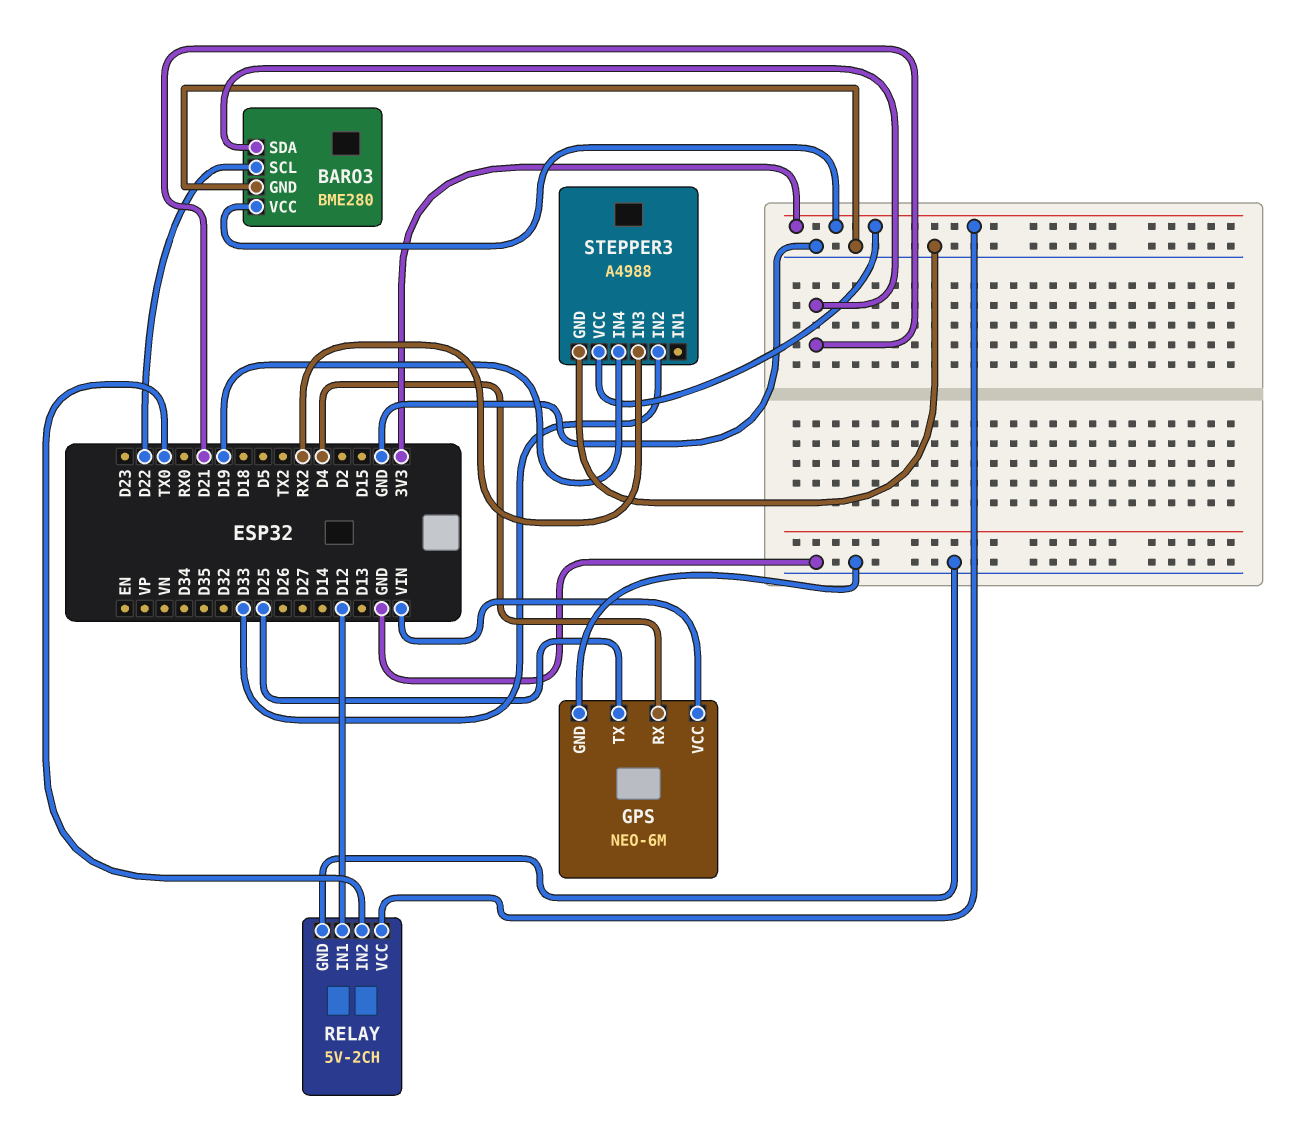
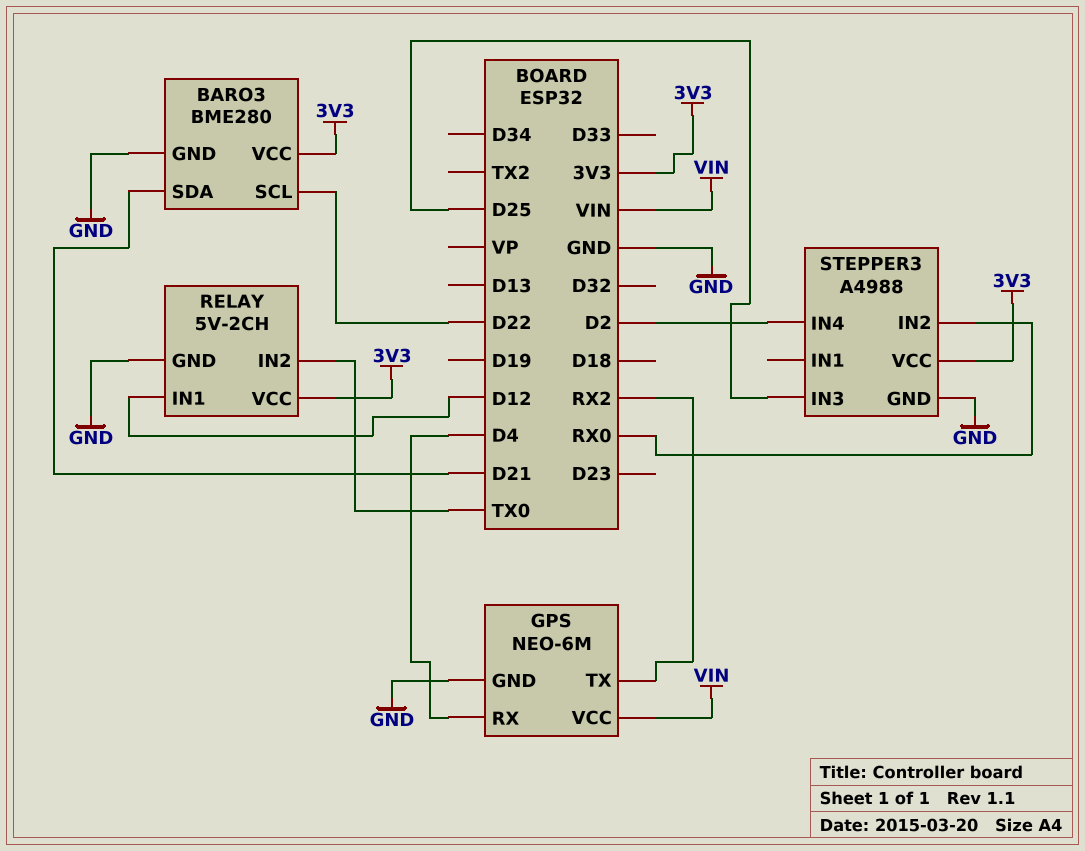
GPS pin TX: D25 -> RX2
STEPPER3 pin IN2: D33 -> RX0
STEPPER3 pin IN3: RX2 -> D25
STEPPER3 pin IN4: D19 -> D2

